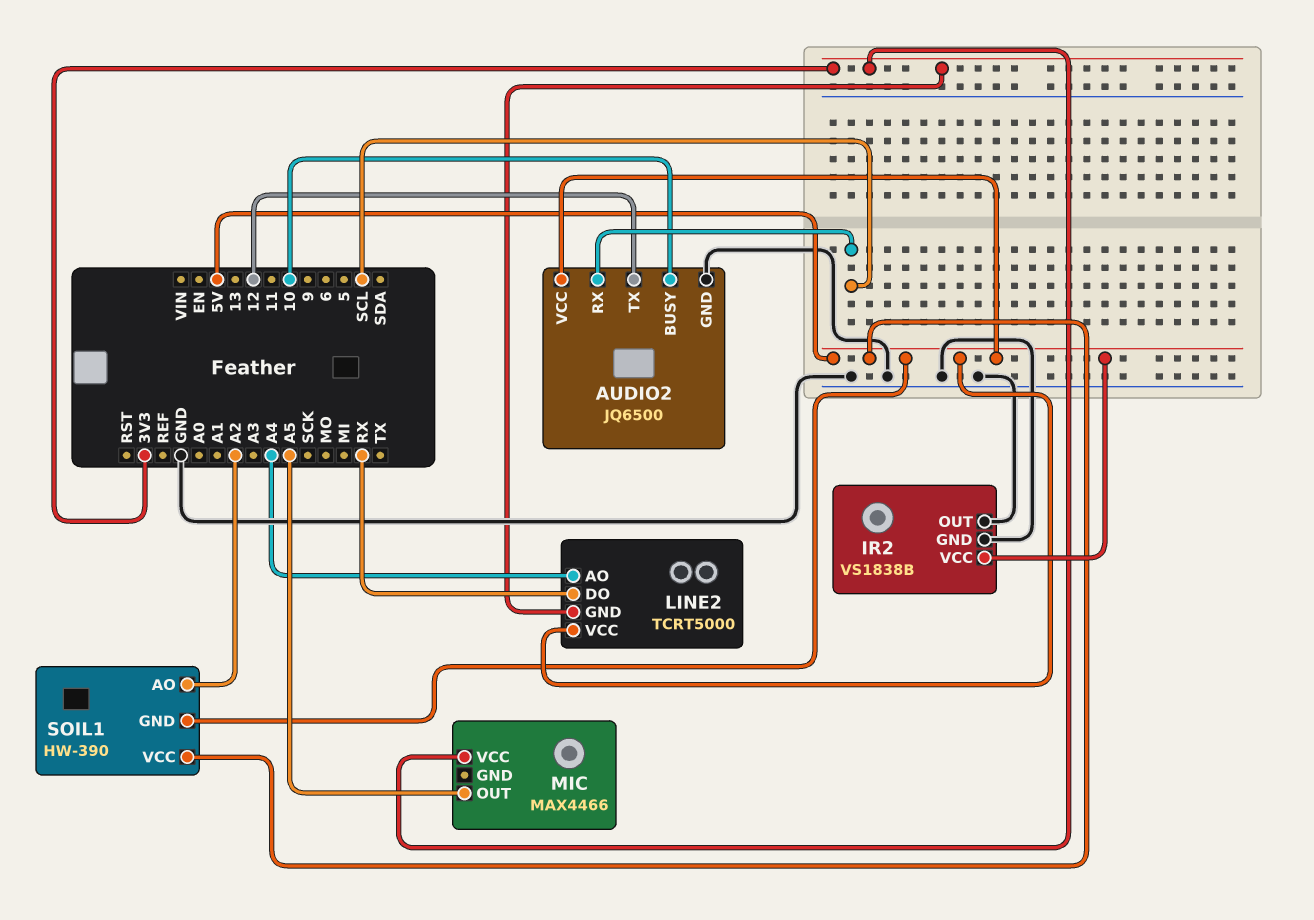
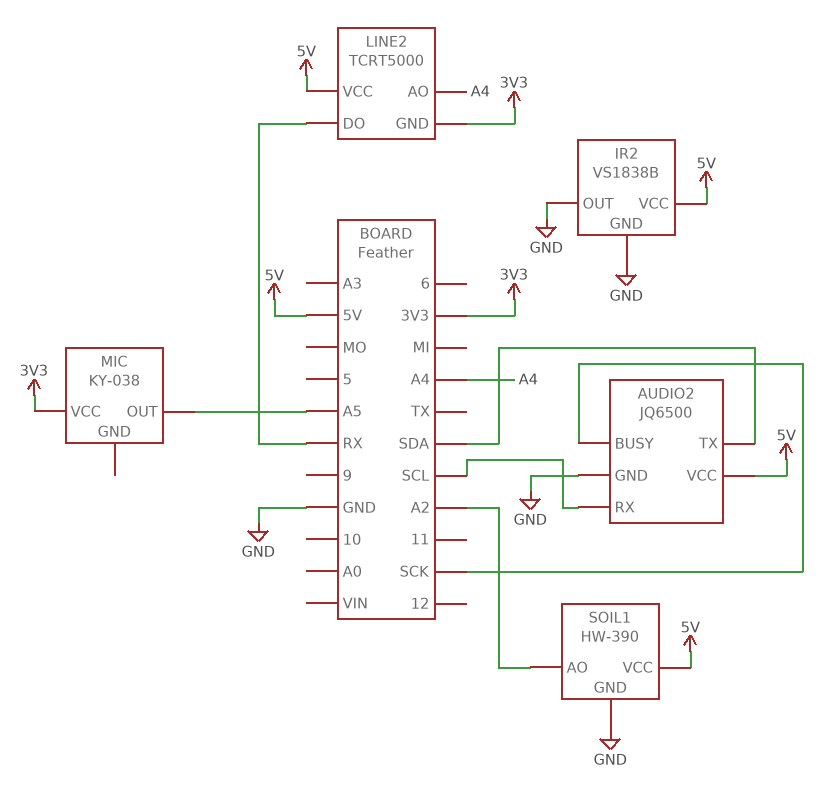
AUDIO2 pin BUSY: 10 -> SCK
AUDIO2 pin TX: 12 -> SDA
MIC: MAX4466 -> KY-038
SOIL1 pin GND: 5V -> GND

